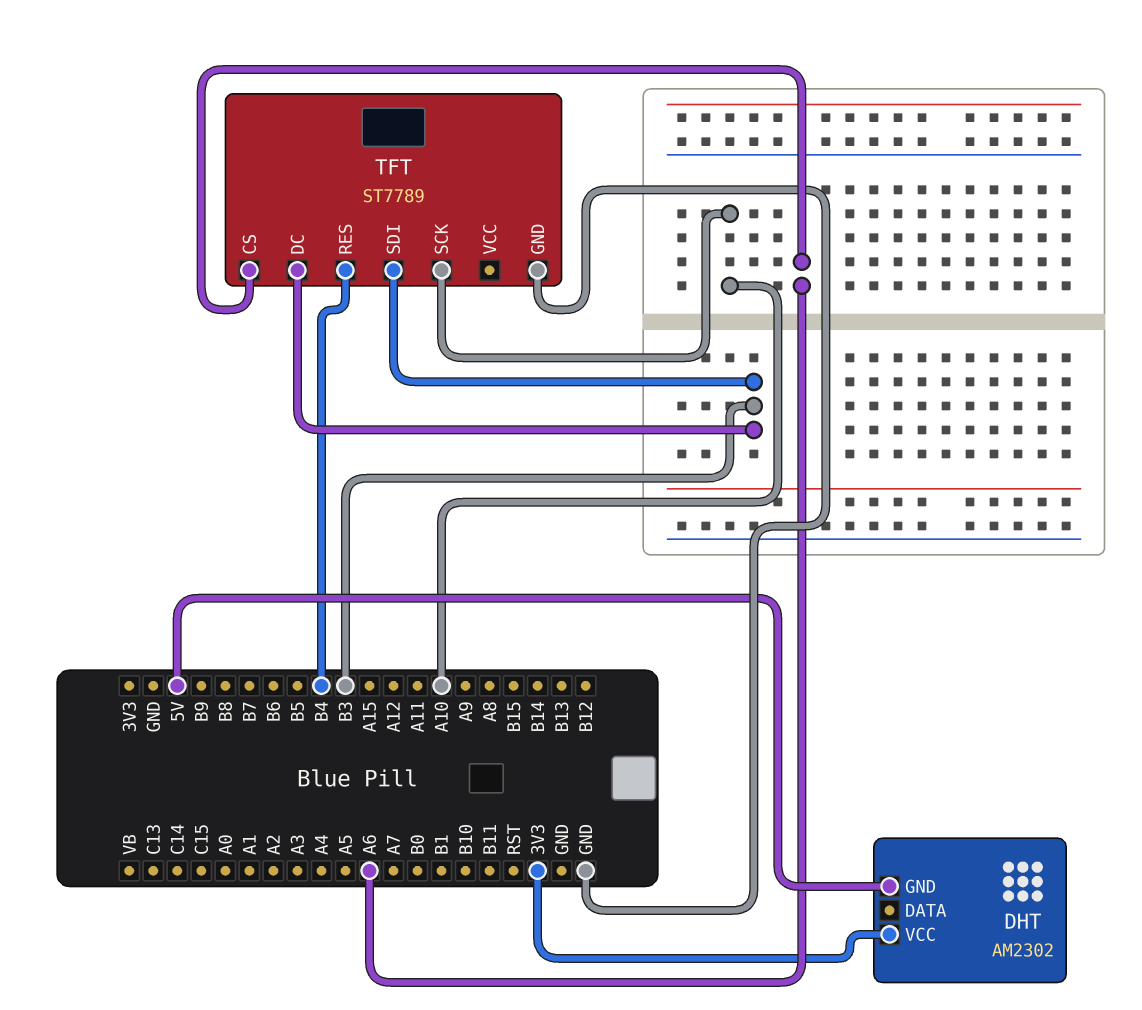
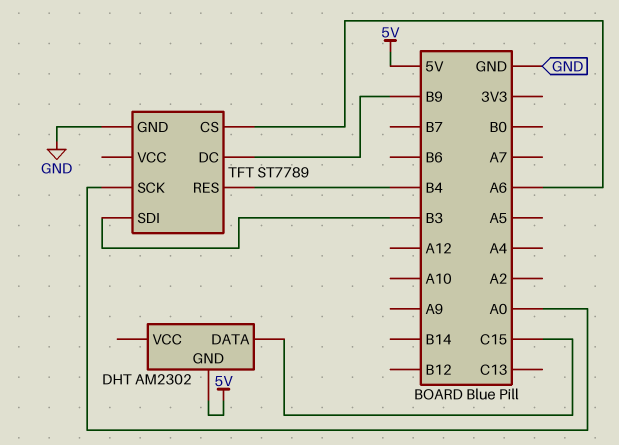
DHT pin DATA: none -> C15
DHT pin VCC: 3V3 -> none
TFT pin DC: B3 -> B9
TFT pin SCK: A10 -> A0

